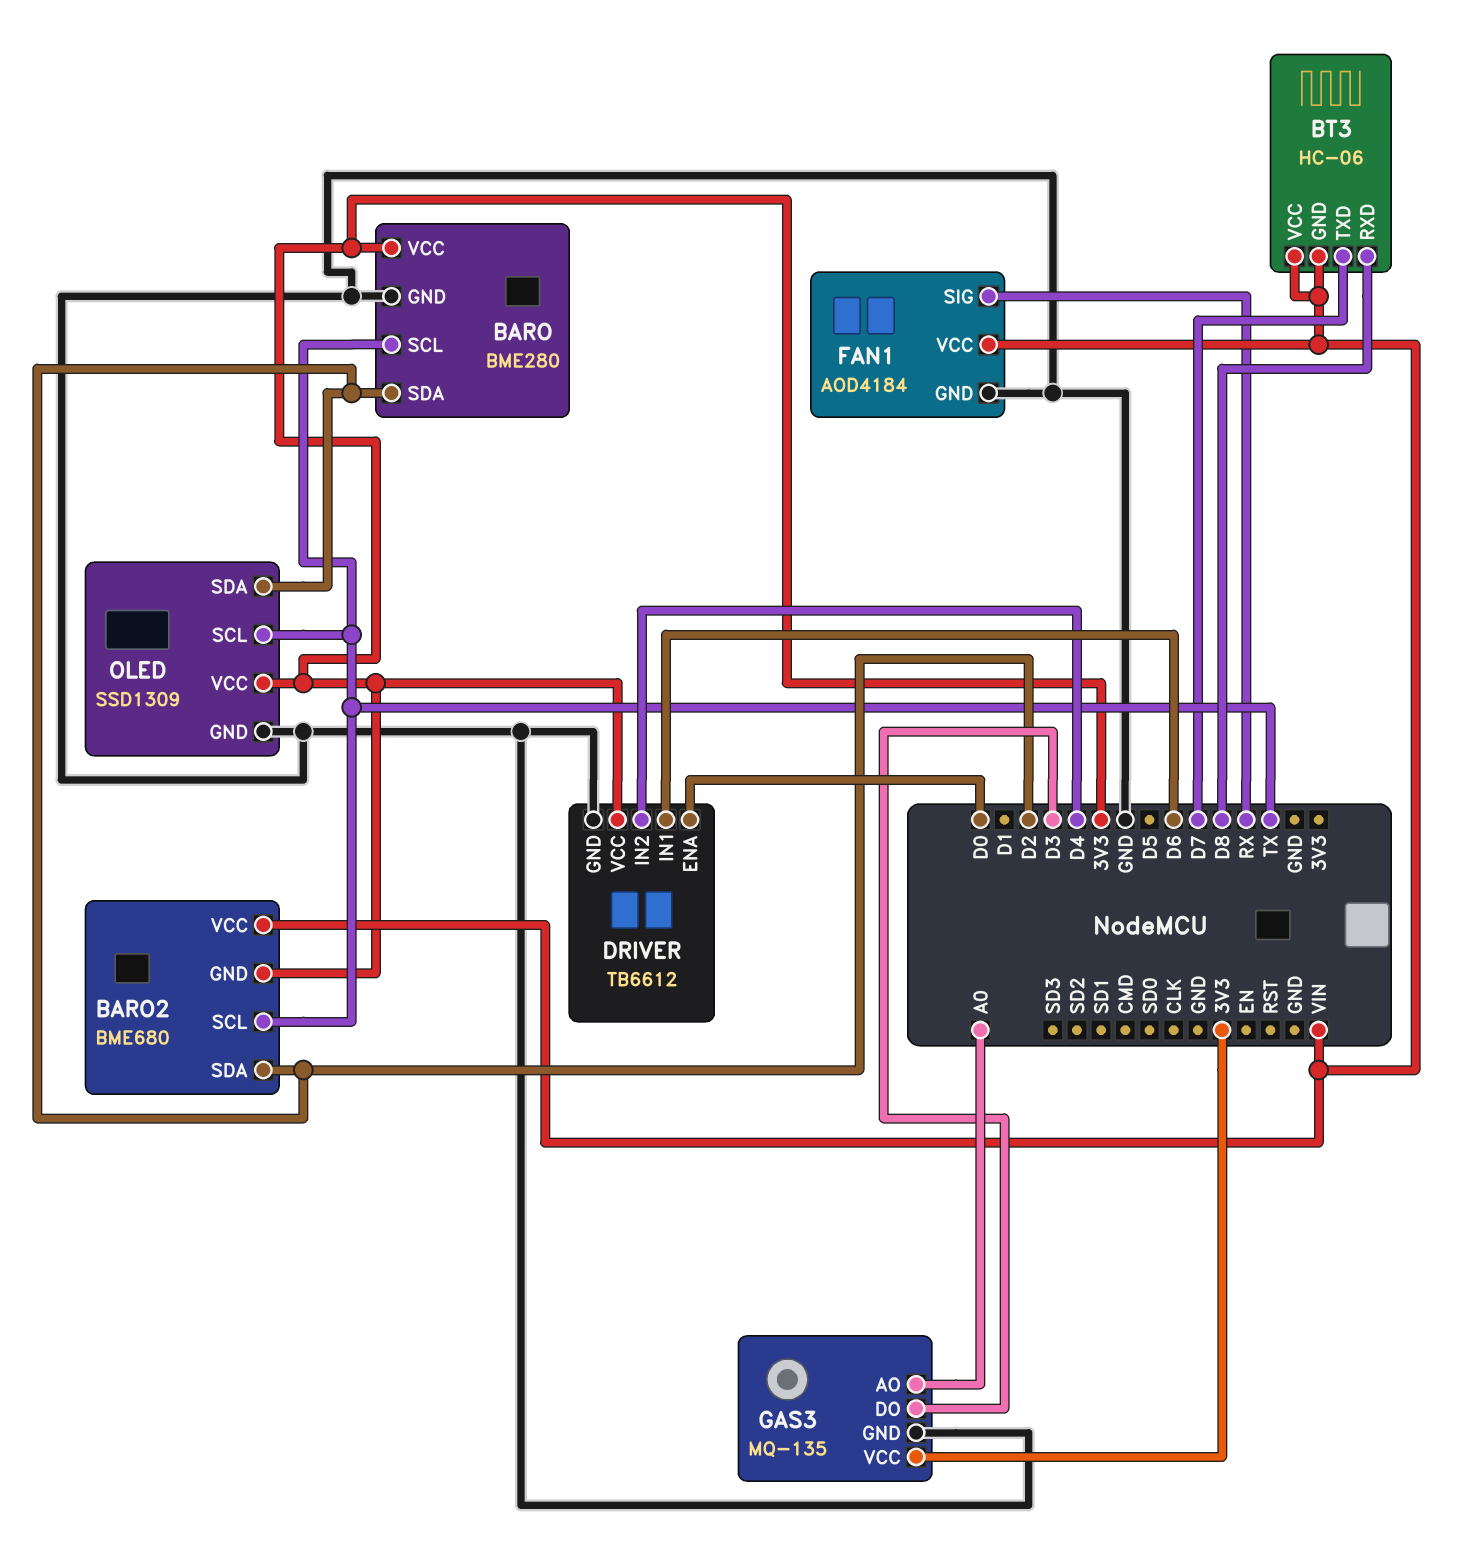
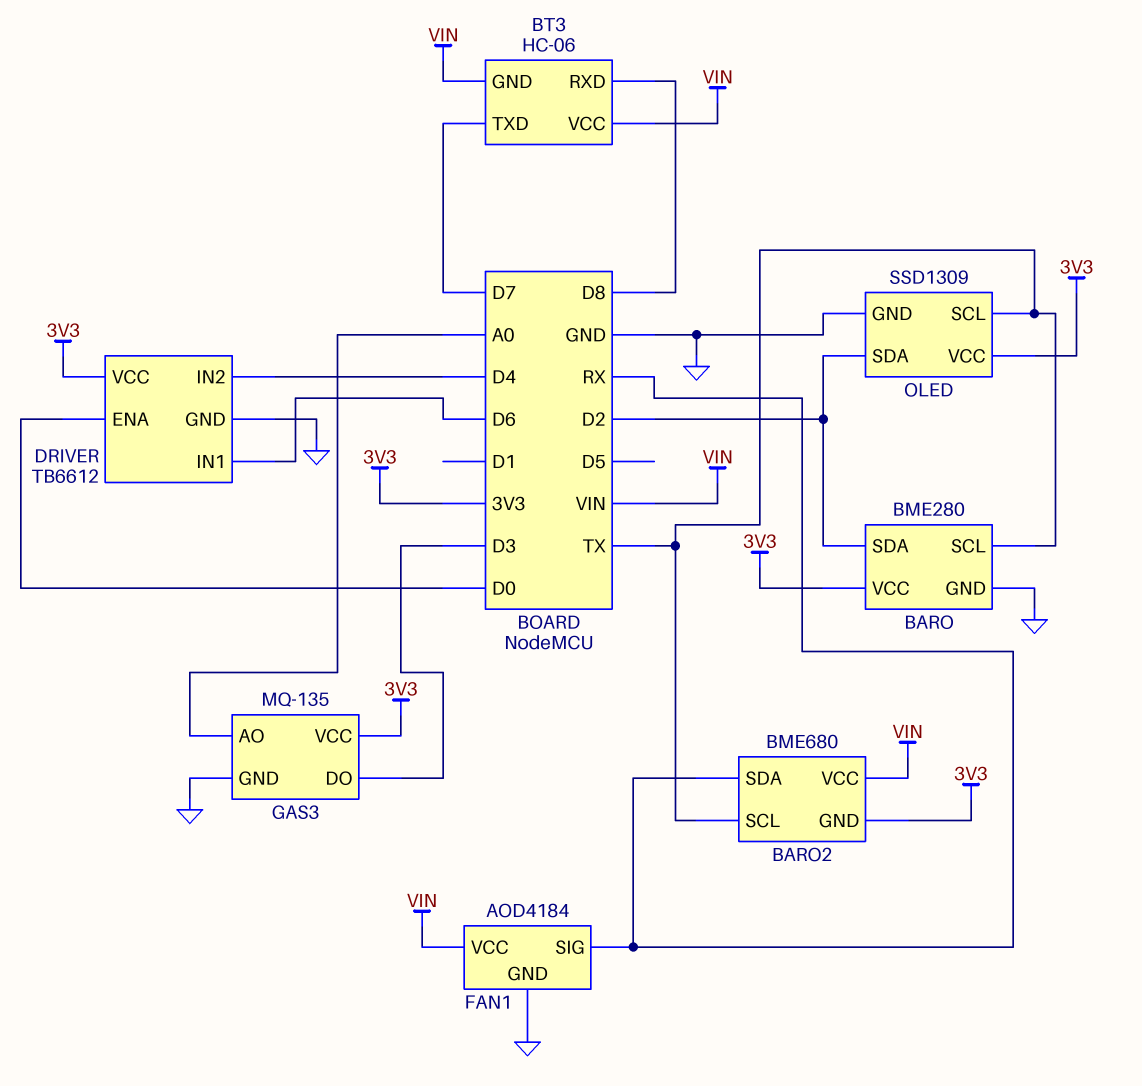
BARO2 pin SDA: D2 -> RX

